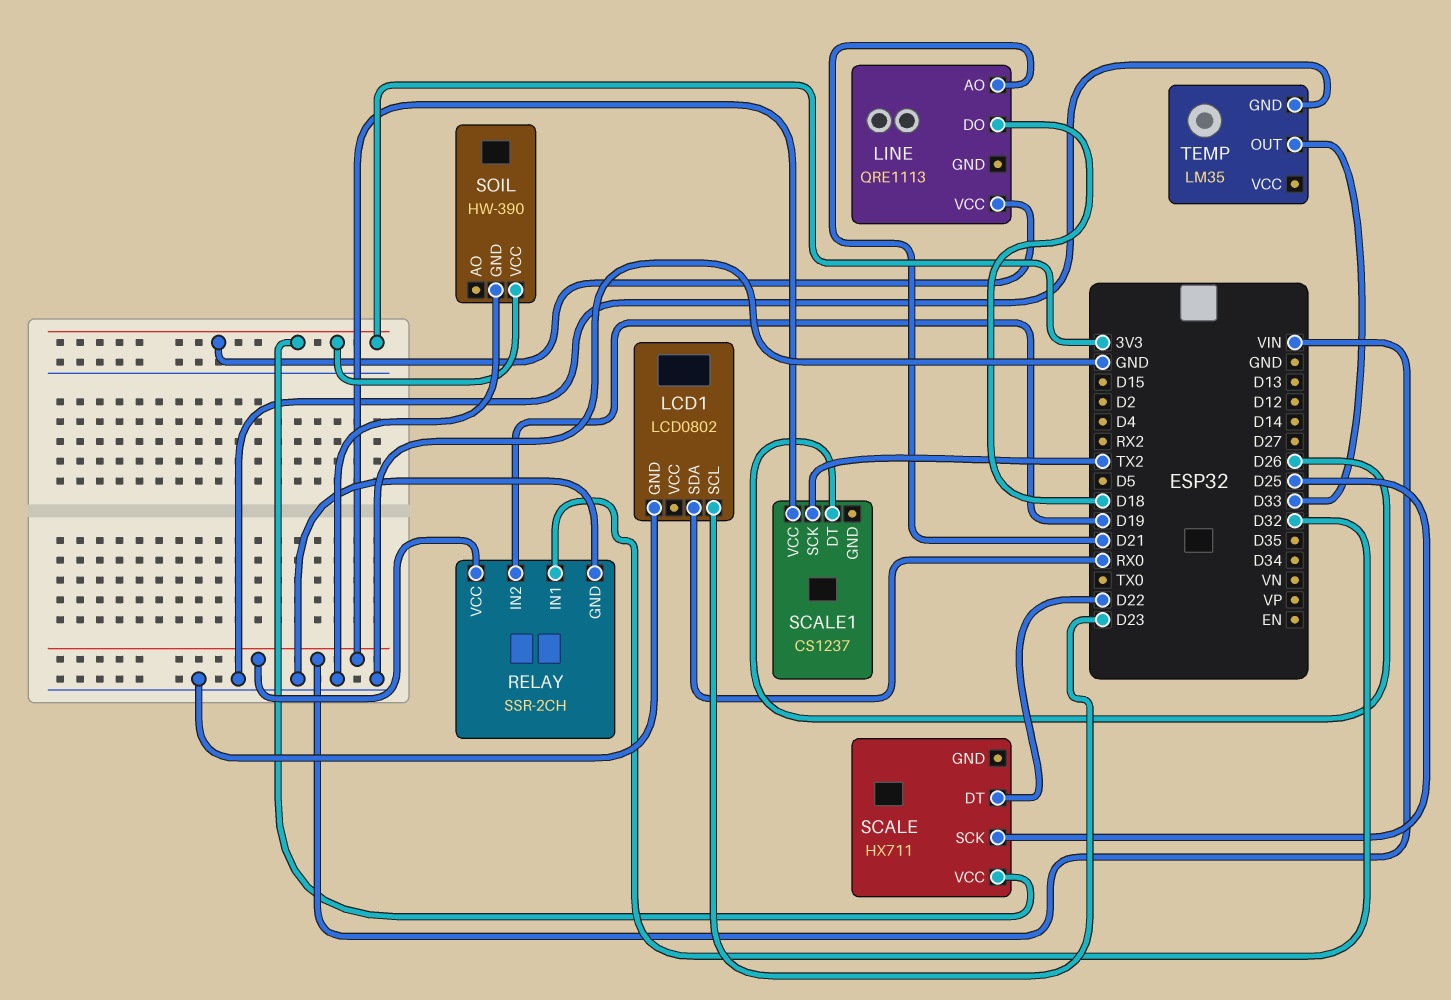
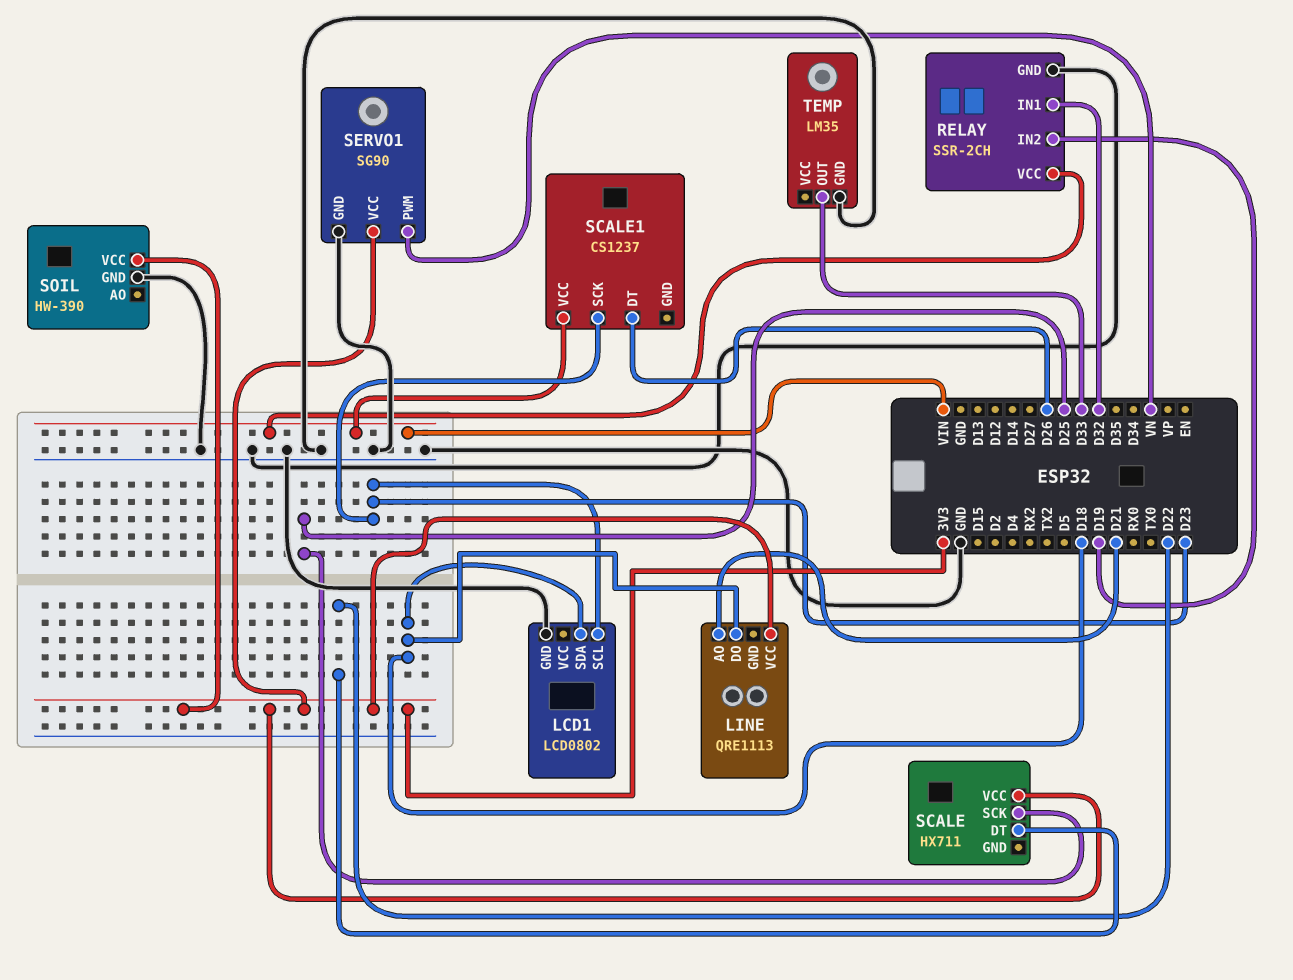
LCD1 pin SDA: RX0 -> D18
SCALE1 pin SCK: TX2 -> D23
SERVO1: none -> SG90
SERVO1 pin GND: none -> GND
SERVO1 pin PWM: none -> VN
SERVO1 pin VCC: none -> 3V3

